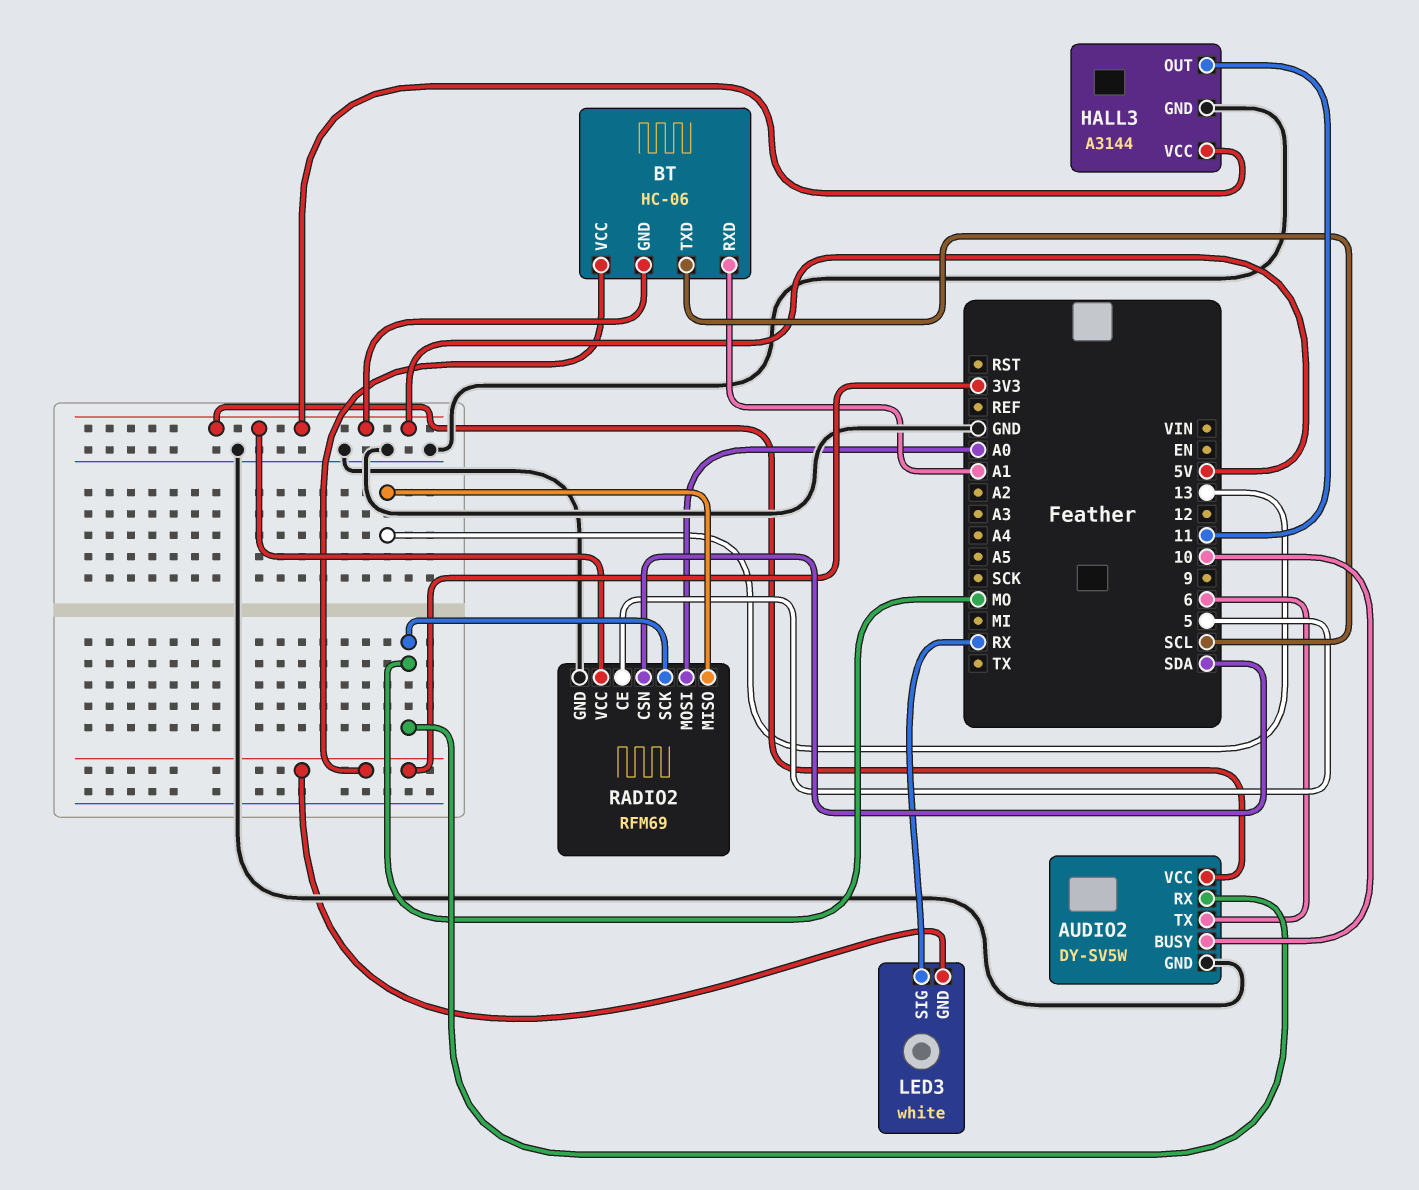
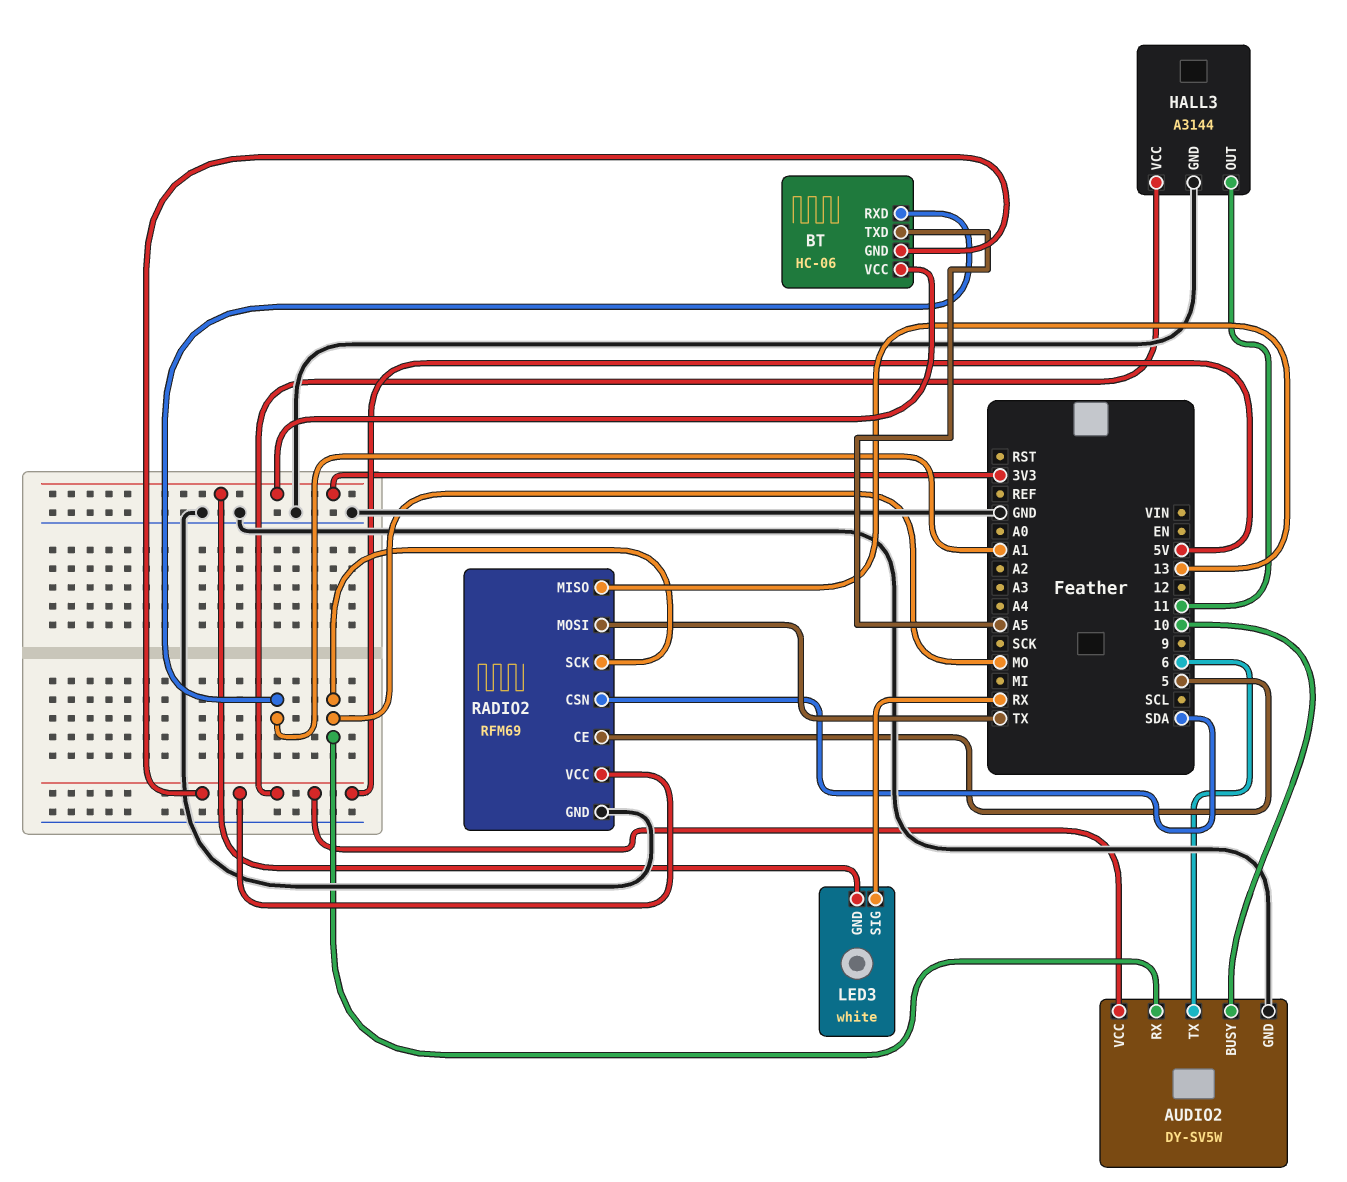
BT pin TXD: SCL -> A5
RADIO2 pin MOSI: A0 -> TX

